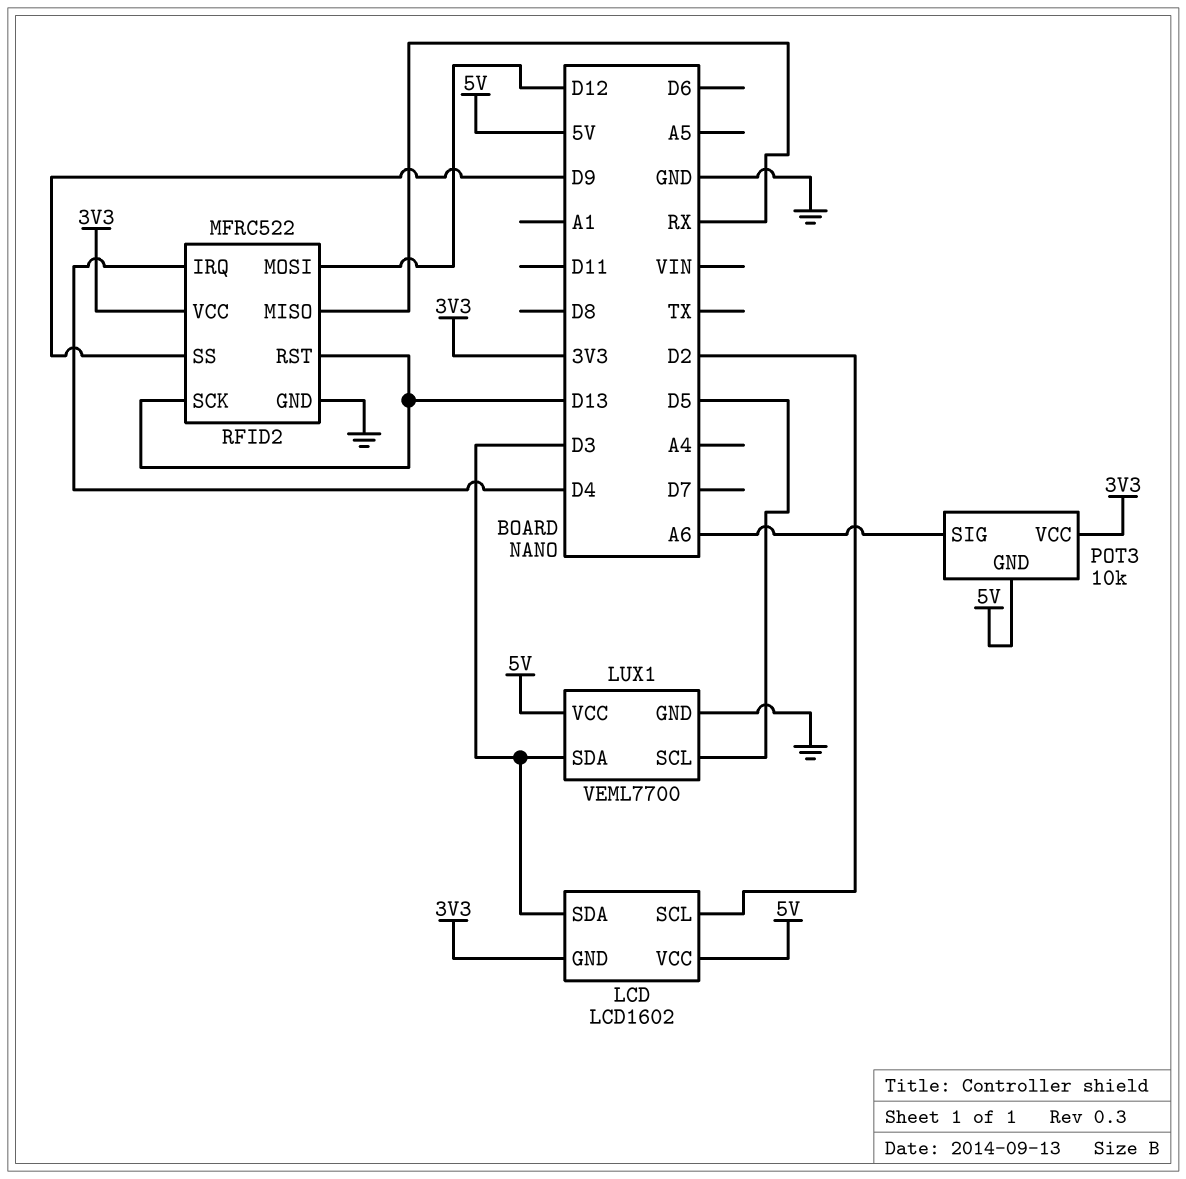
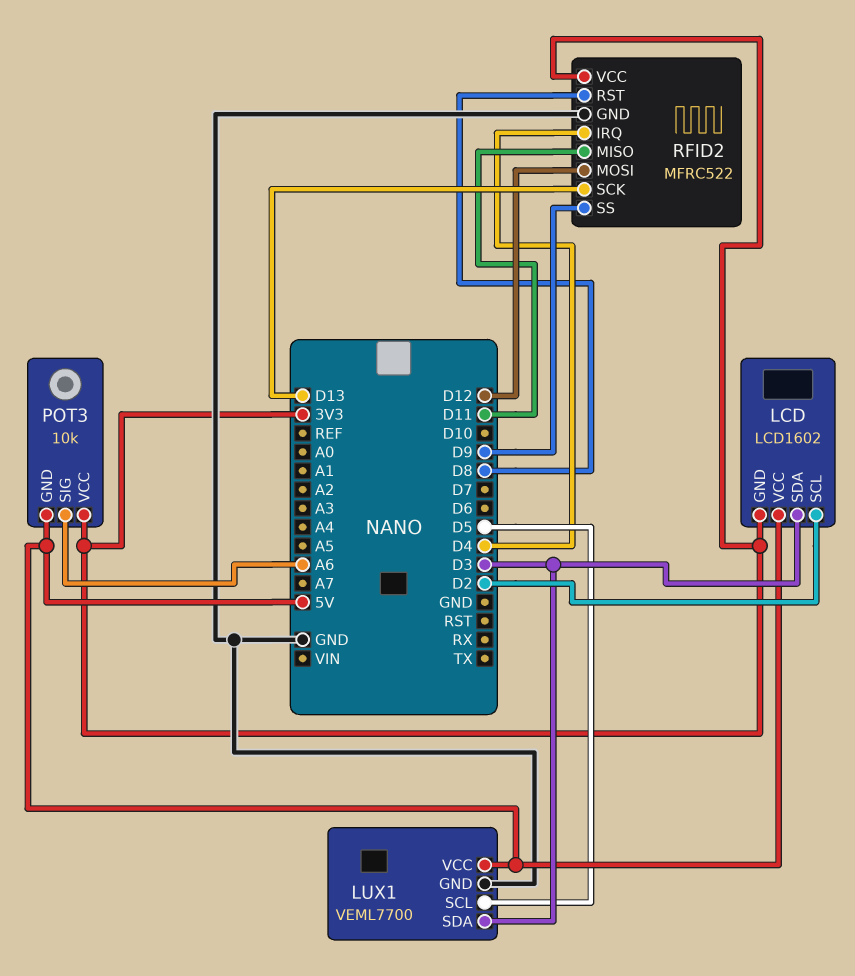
RFID2 pin MISO: RX -> D11
RFID2 pin RST: D13 -> D8

